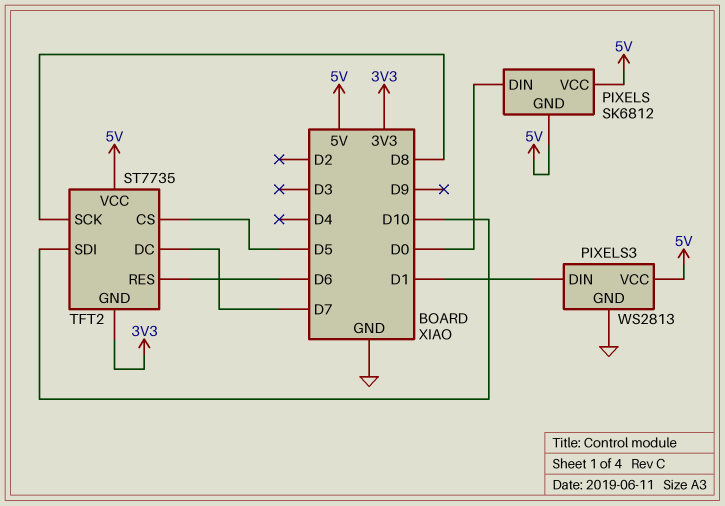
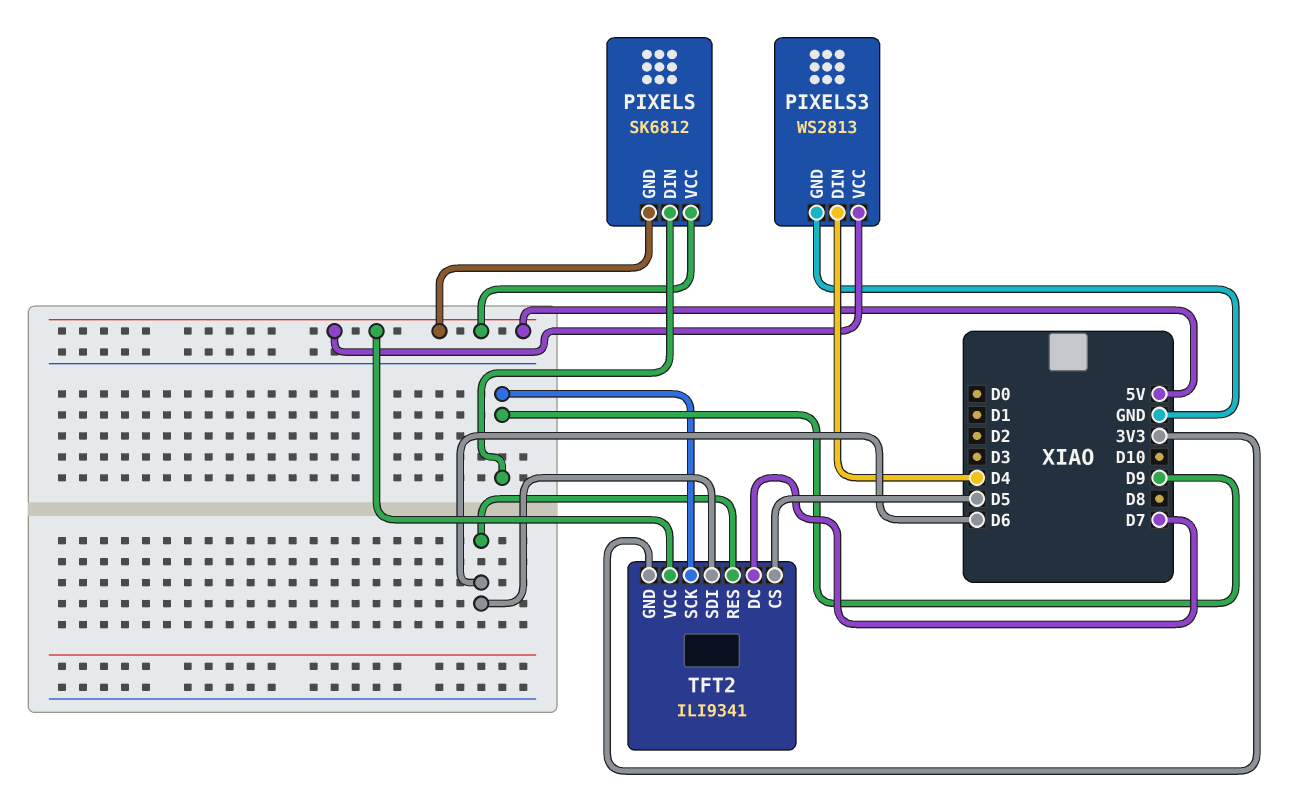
PIXELS pin DIN: D0 -> D9
PIXELS3 pin DIN: D1 -> D4
TFT2: ST7735 -> ILI9341
TFT2 pin SCK: D8 -> D9
TFT2 pin SDI: D10 -> D6

